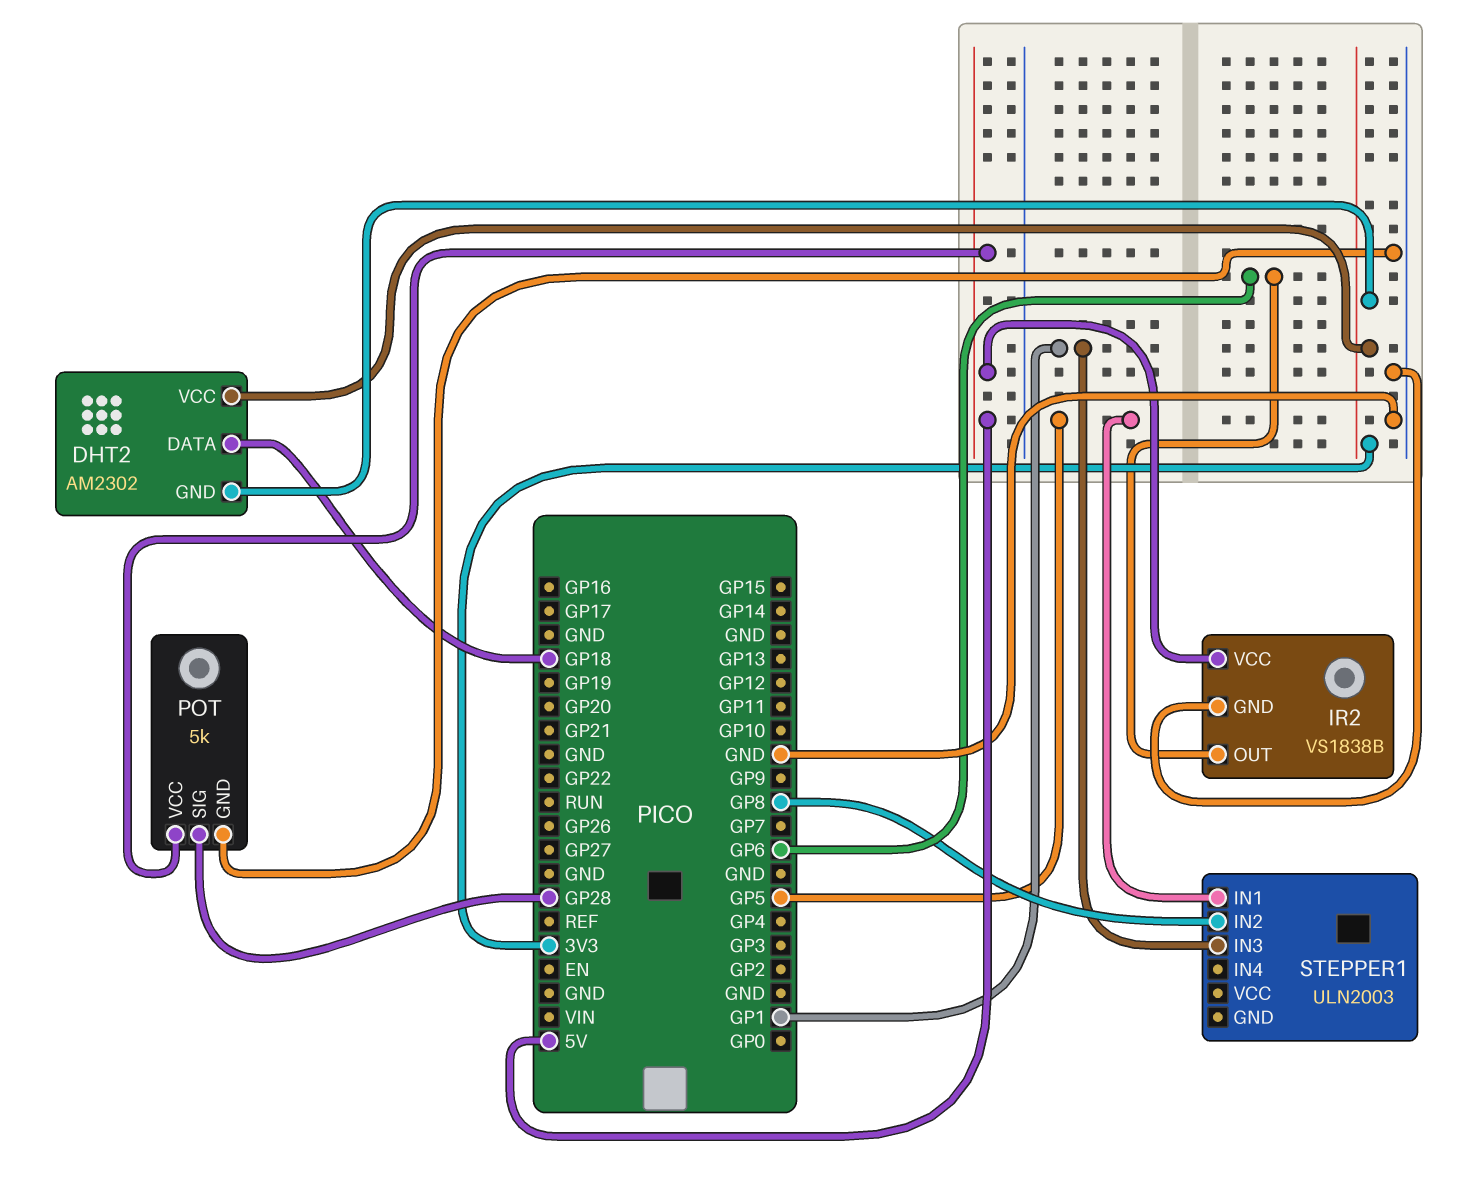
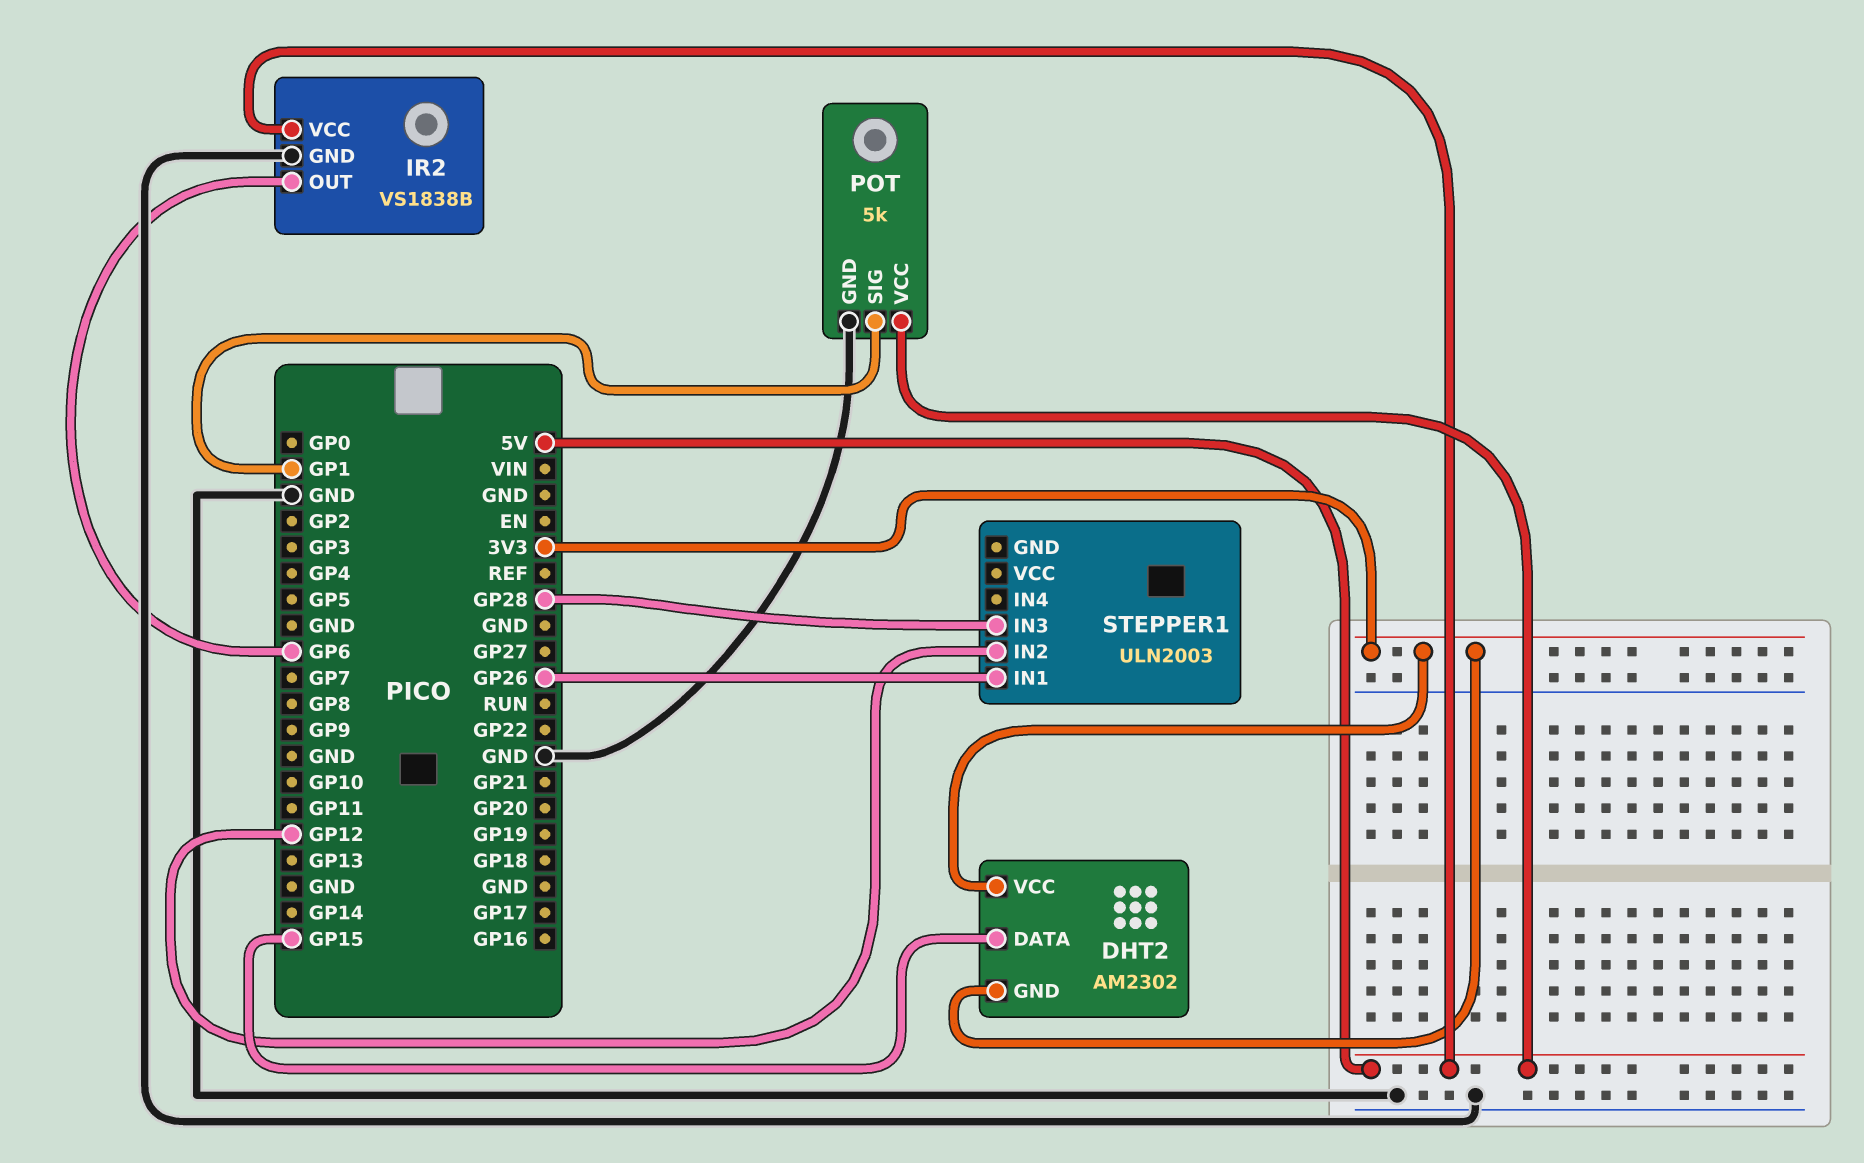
DHT2 pin DATA: GP18 -> GP15
POT pin SIG: GP28 -> GP1
STEPPER1 pin IN1: GP5 -> GP26
STEPPER1 pin IN2: GP8 -> GP12
STEPPER1 pin IN3: GP1 -> GP28

